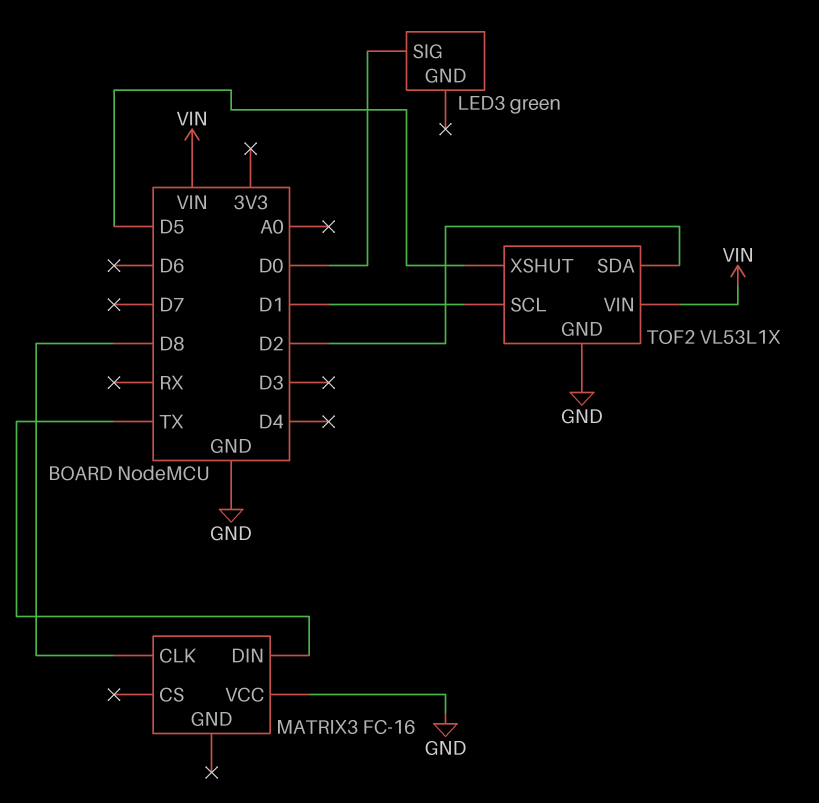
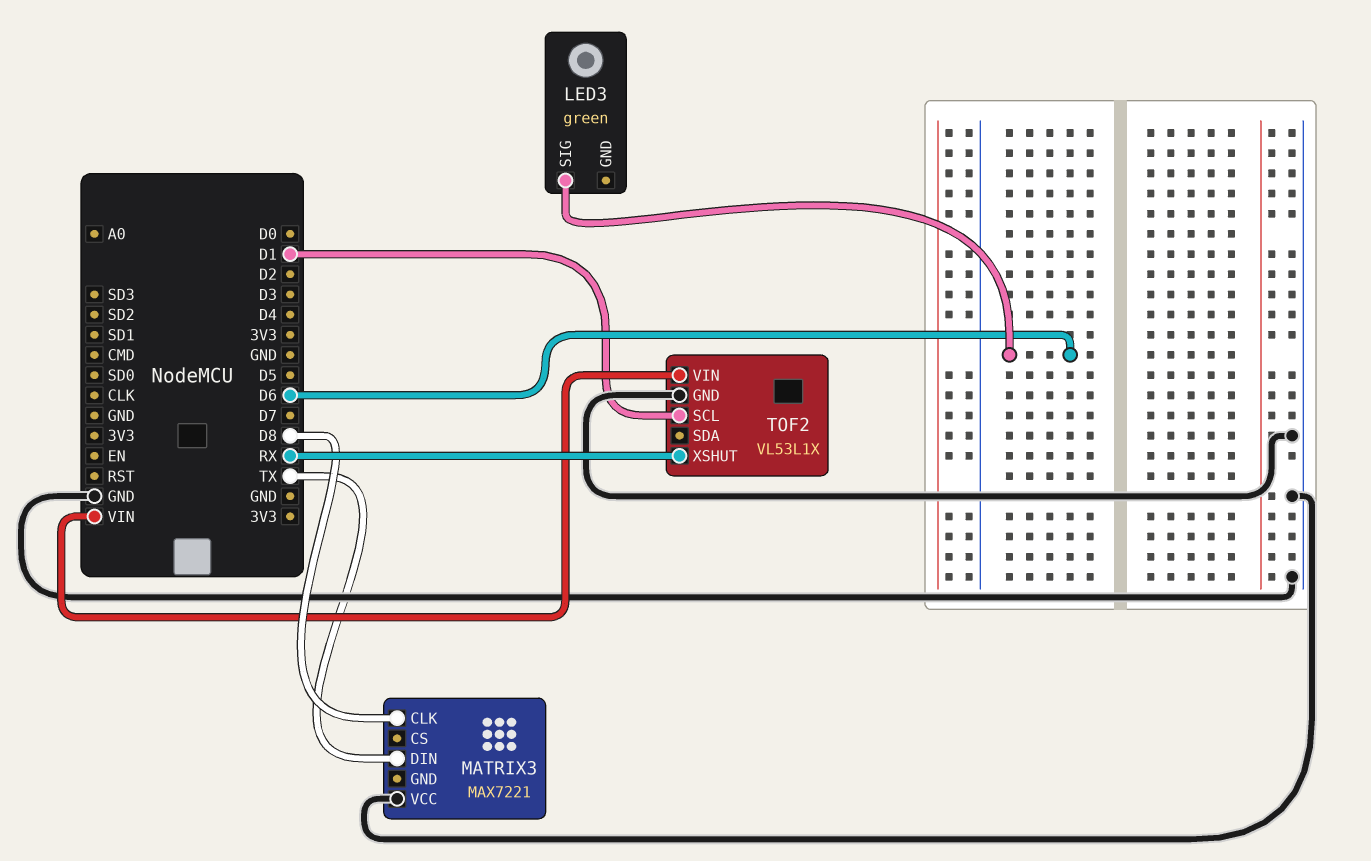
LED3 pin SIG: D0 -> D6
MATRIX3: FC-16 -> MAX7221
TOF2 pin SDA: D2 -> none
TOF2 pin XSHUT: D5 -> RX

